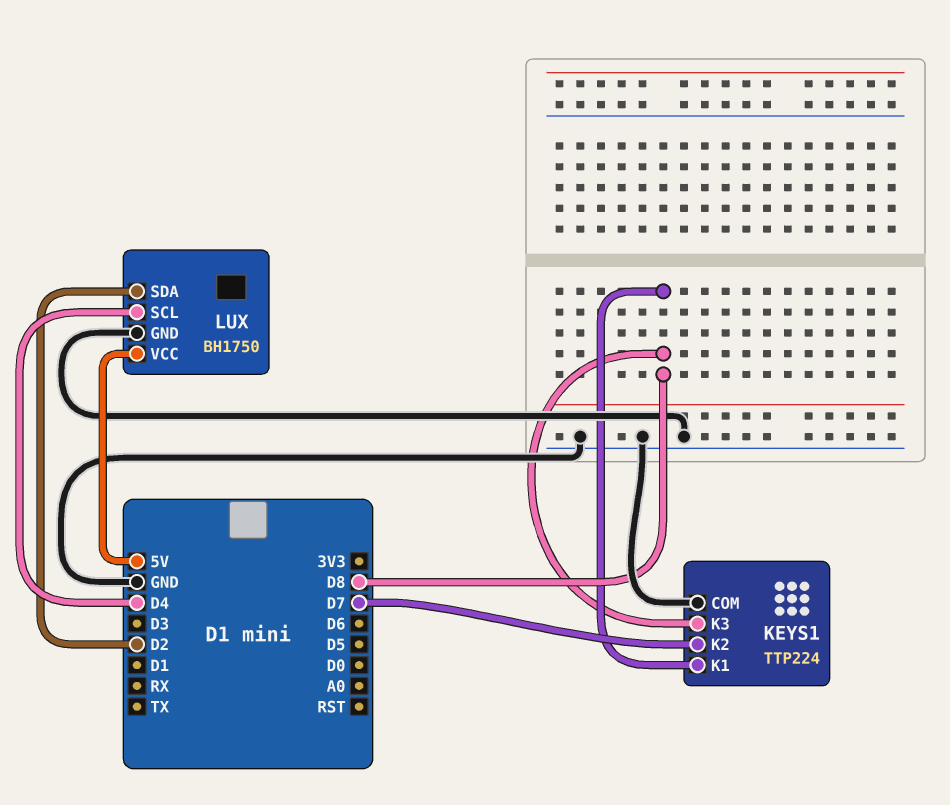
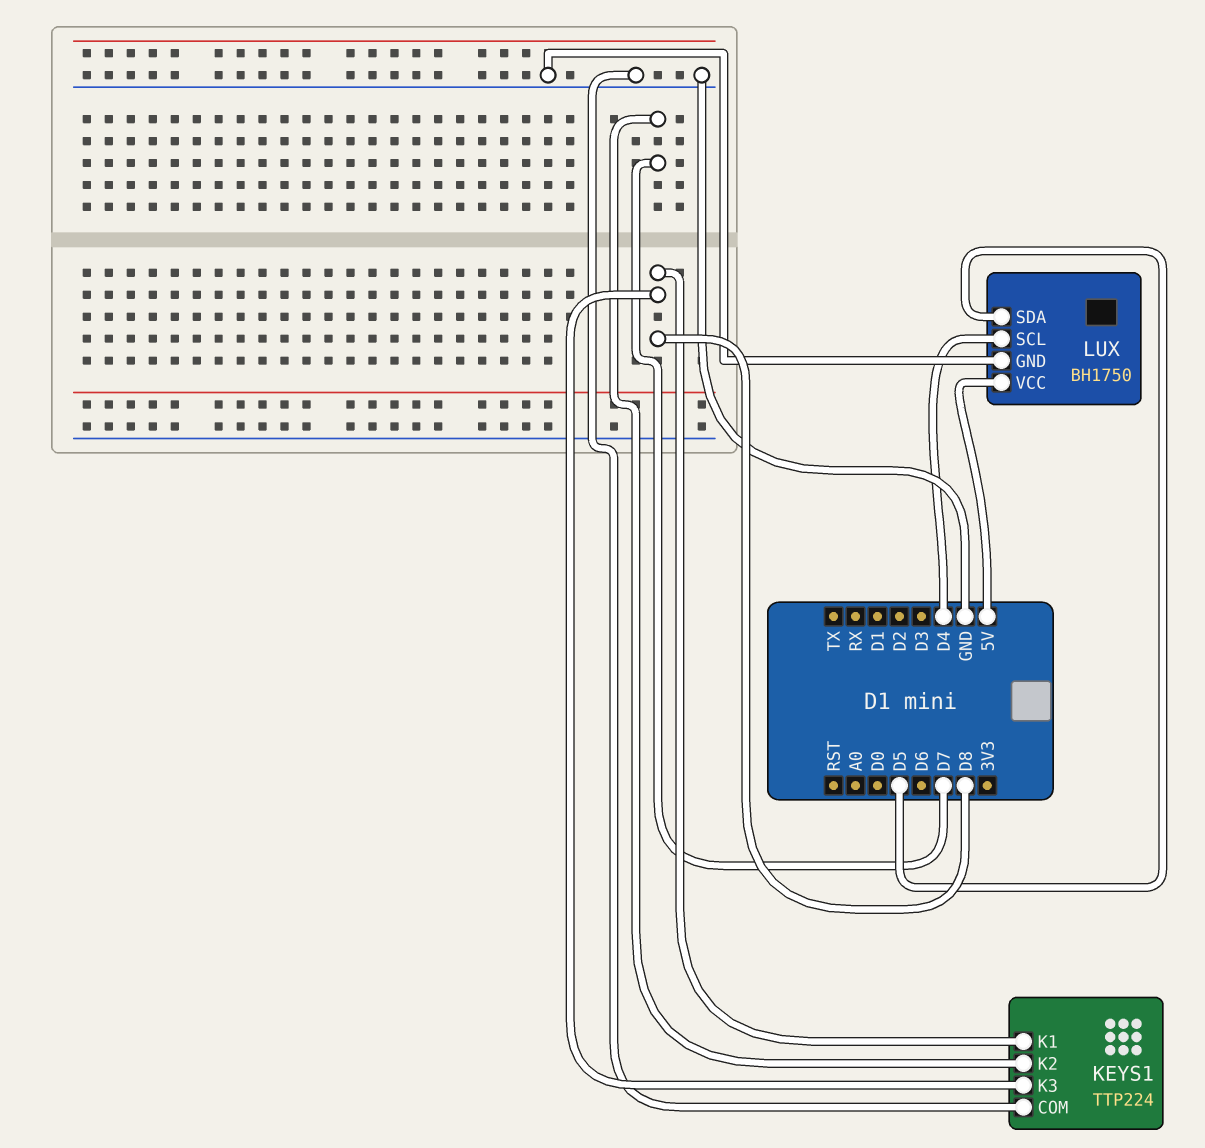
LUX pin SDA: D2 -> D5

